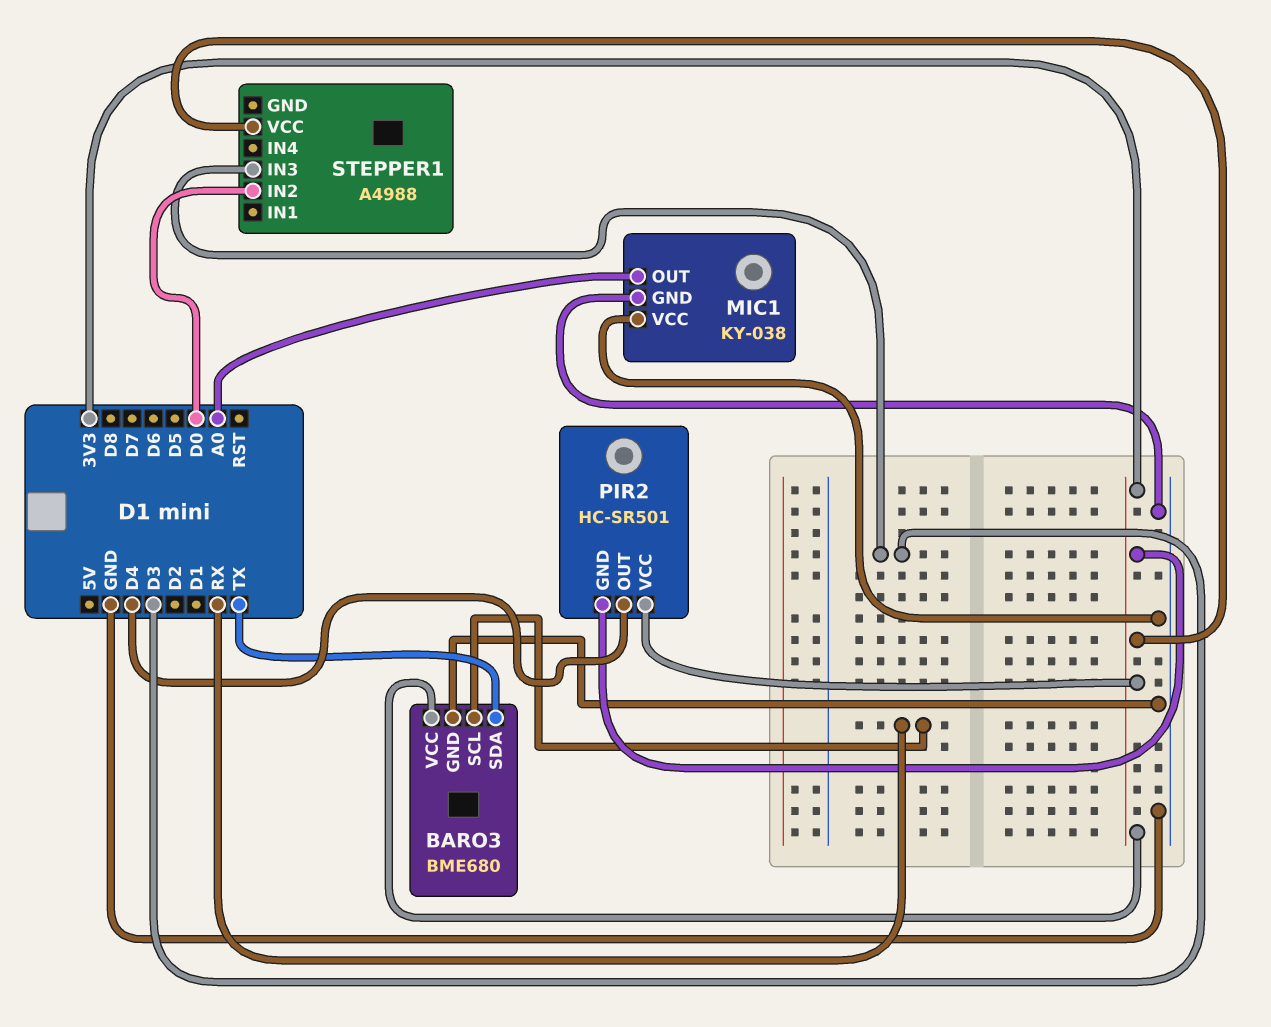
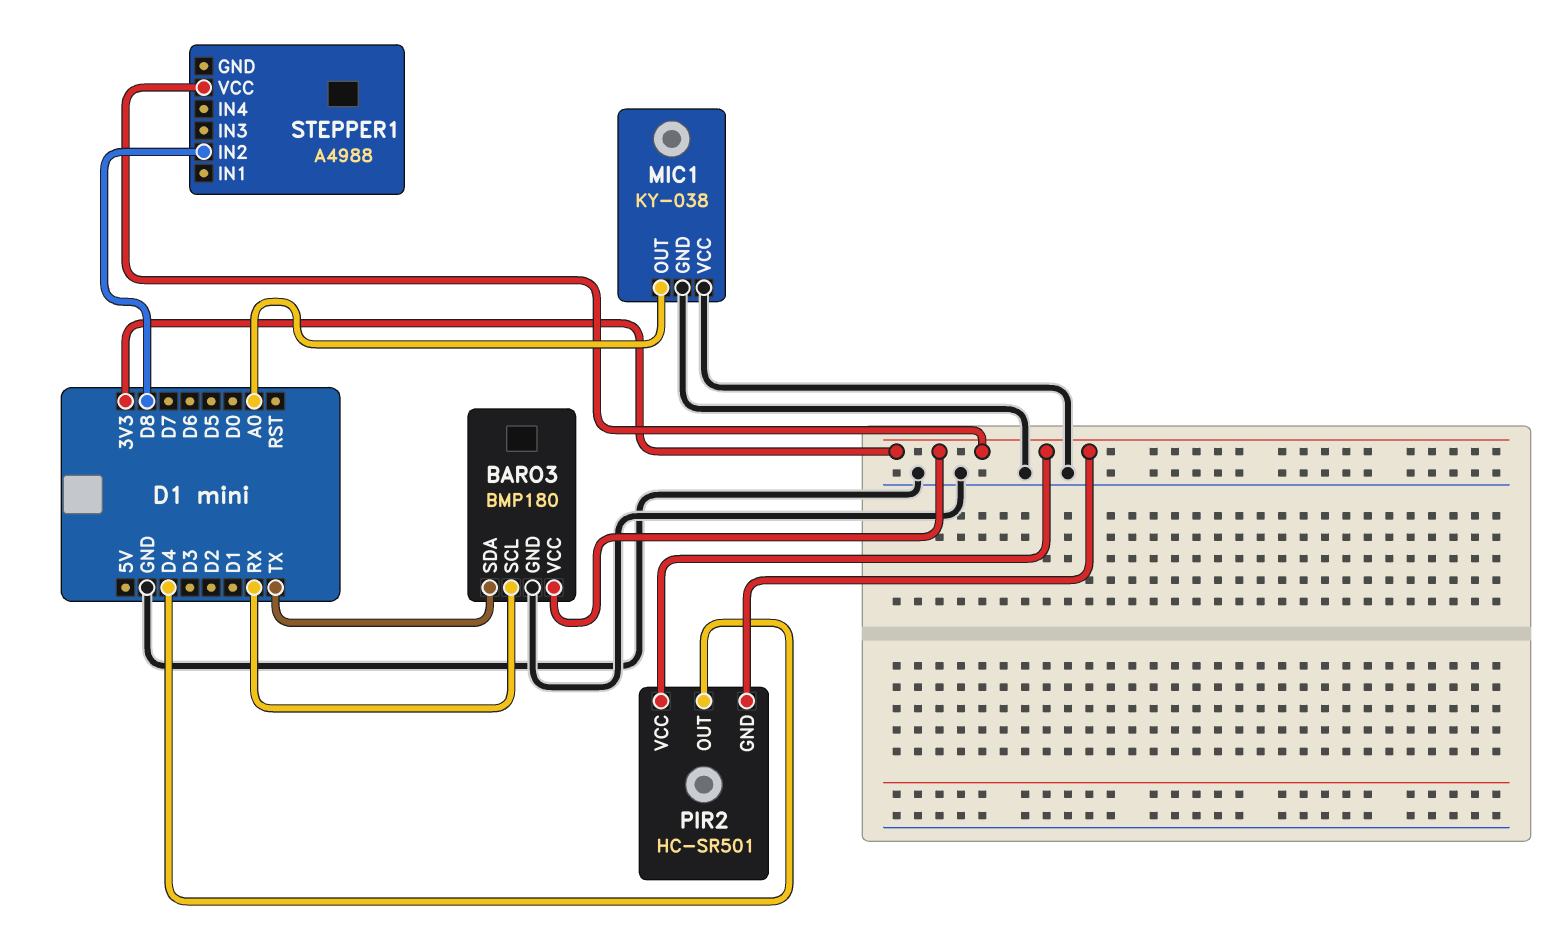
BARO3: BME680 -> BMP180
STEPPER1 pin IN2: D0 -> D8
STEPPER1 pin IN3: D3 -> none

